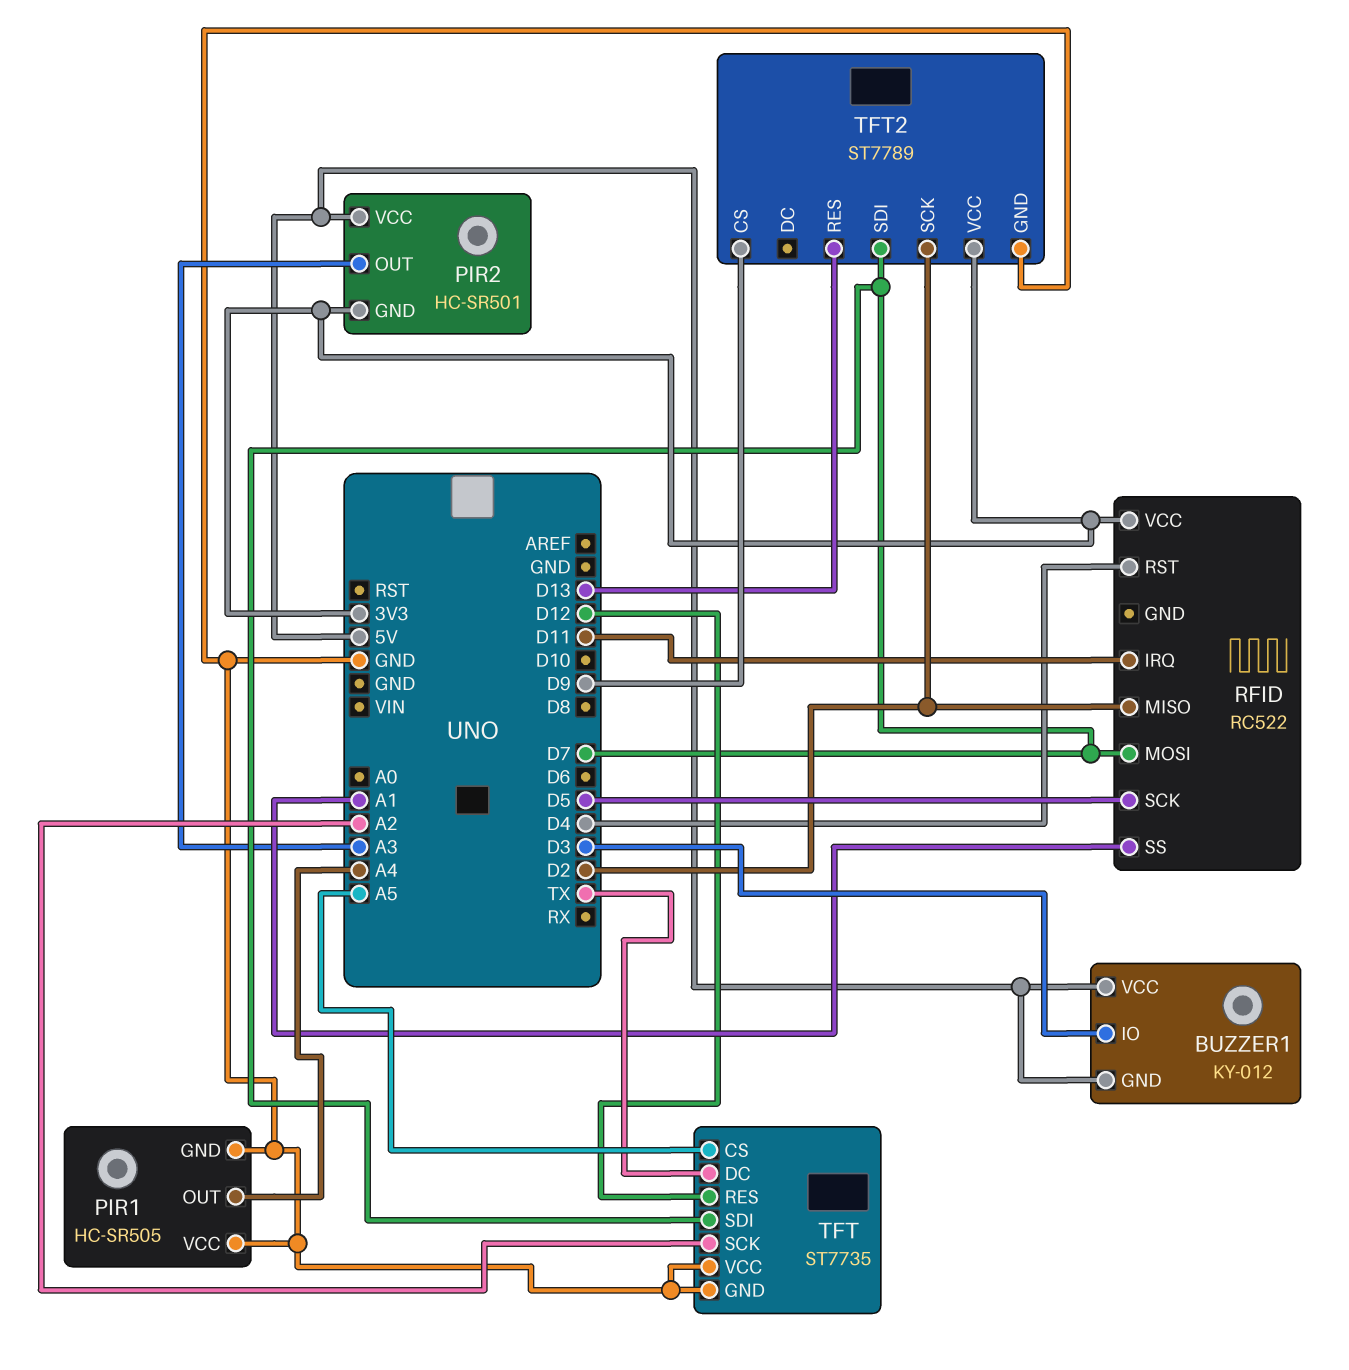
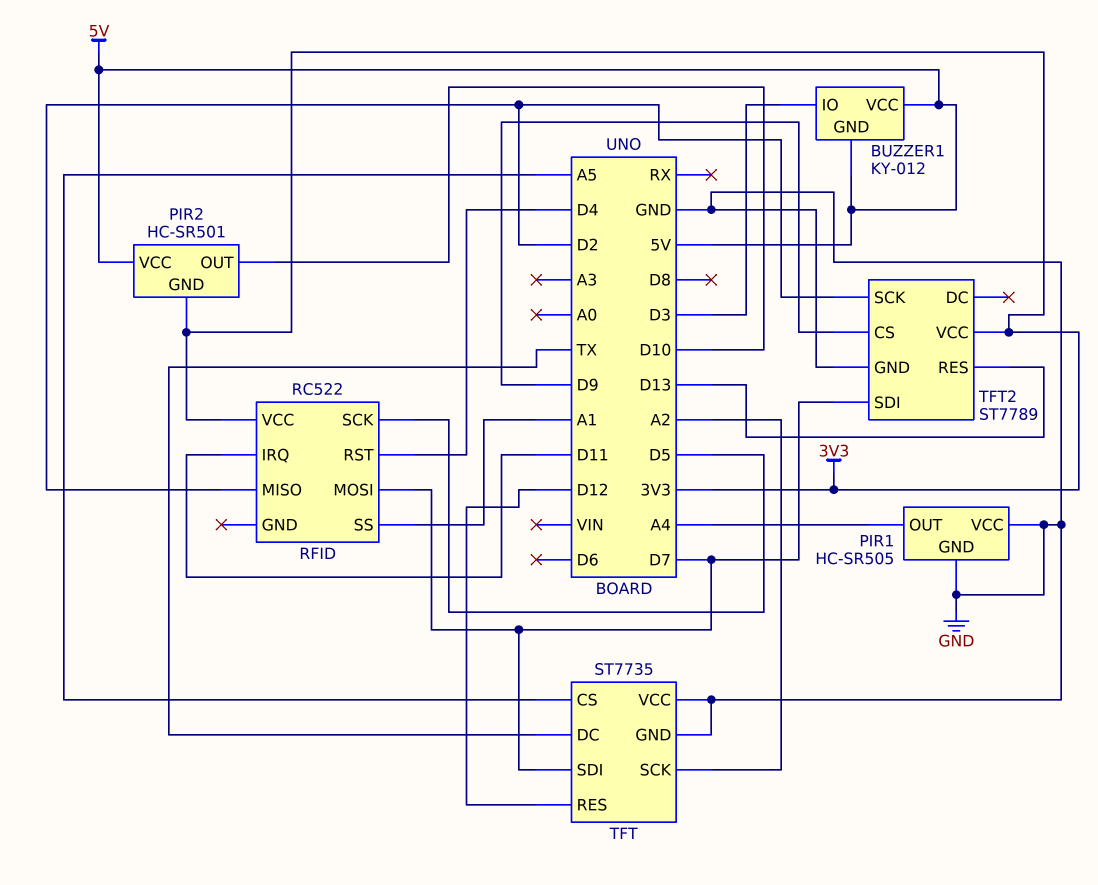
PIR2 pin OUT: A3 -> D10

